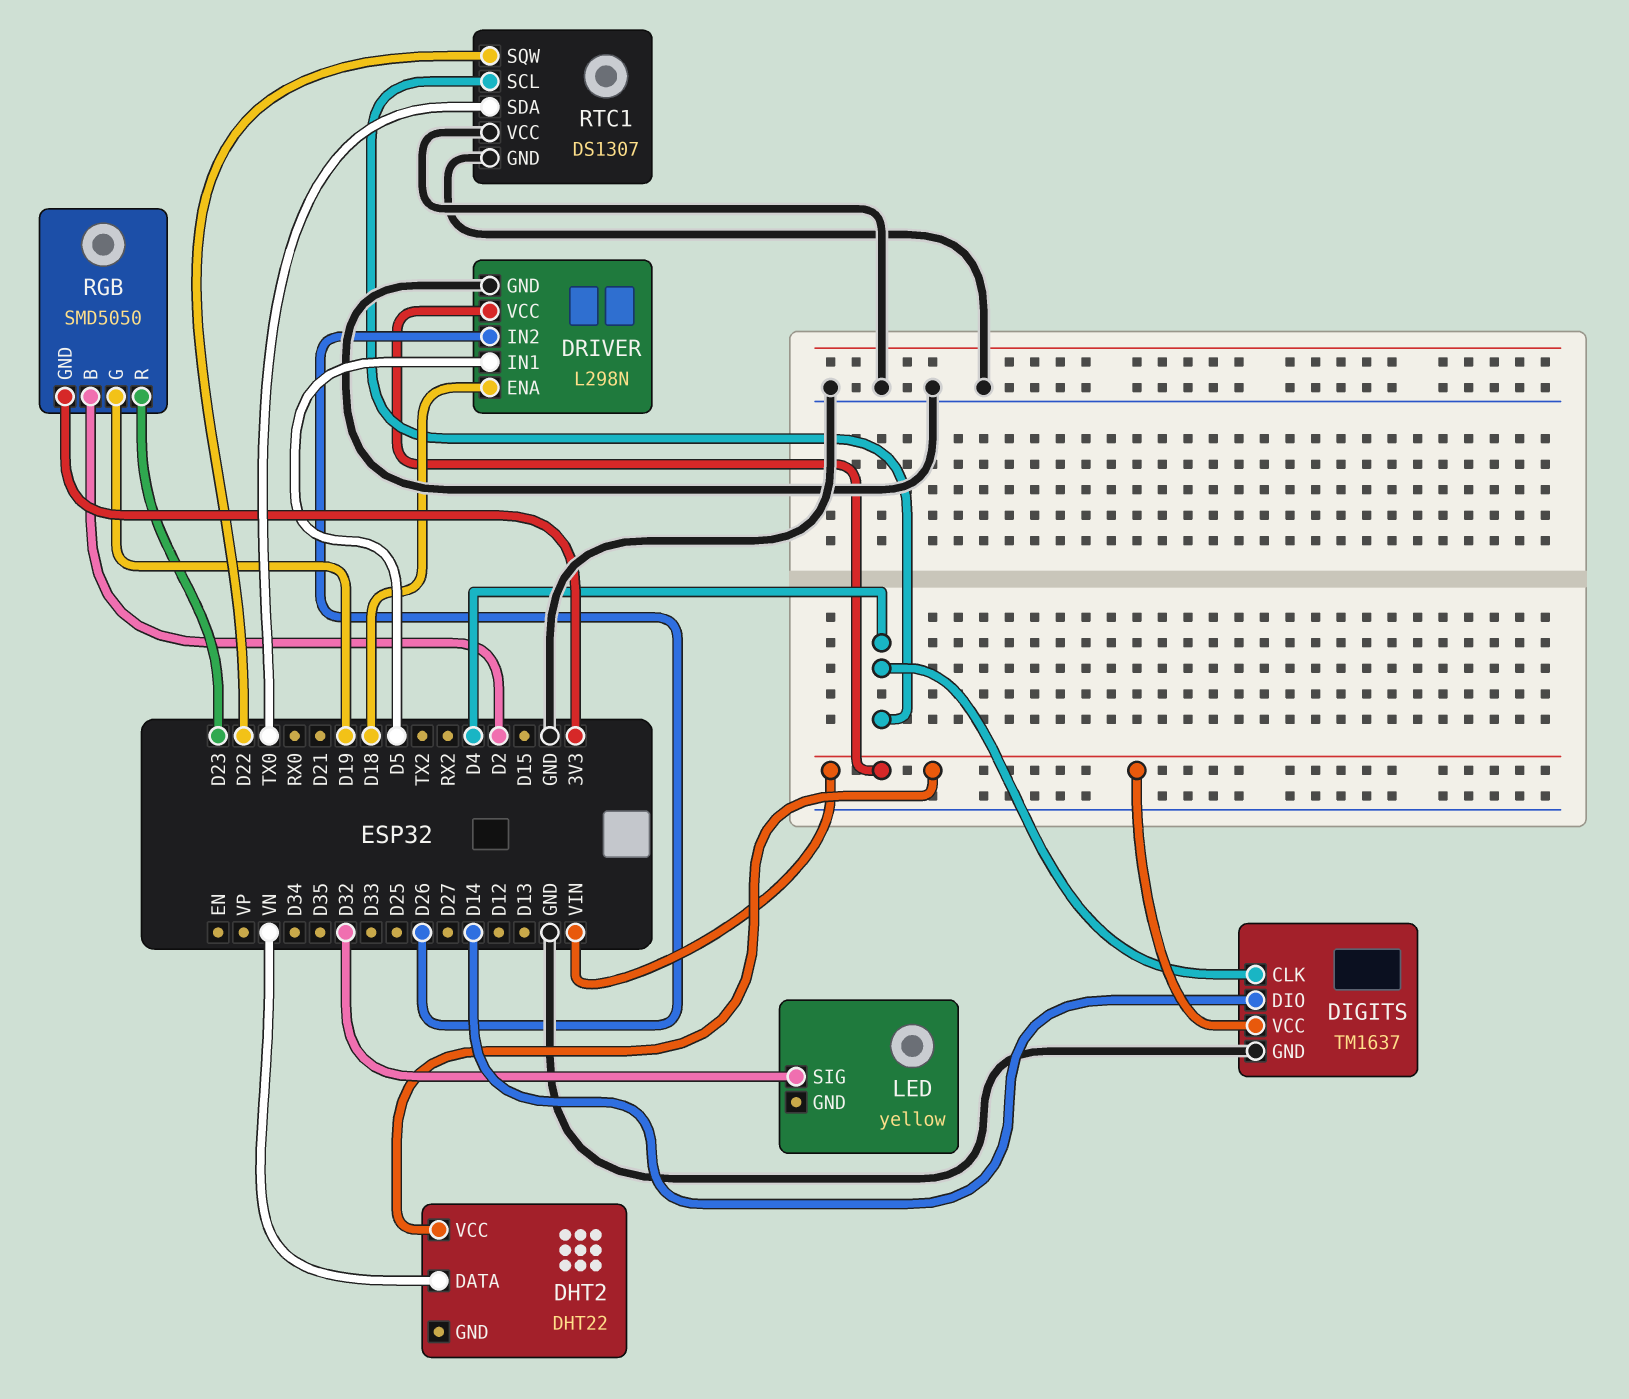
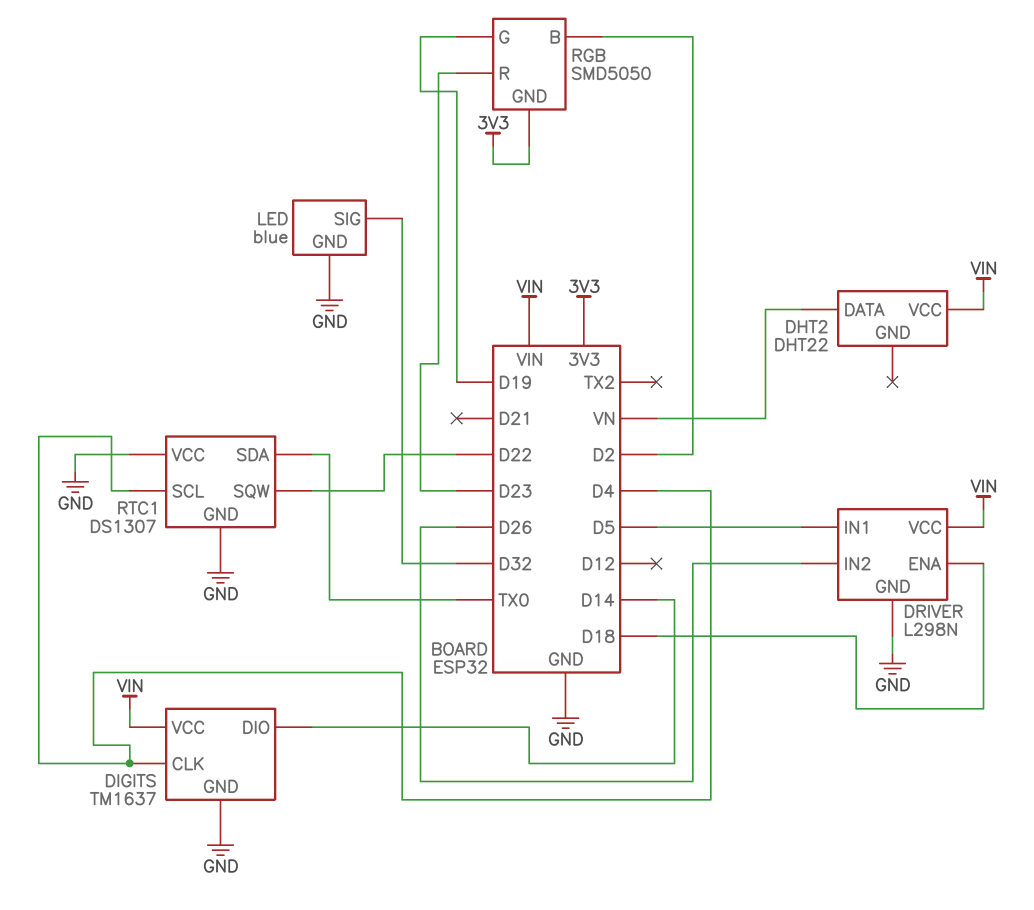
LED: yellow -> blue
LED pin GND: none -> GND

